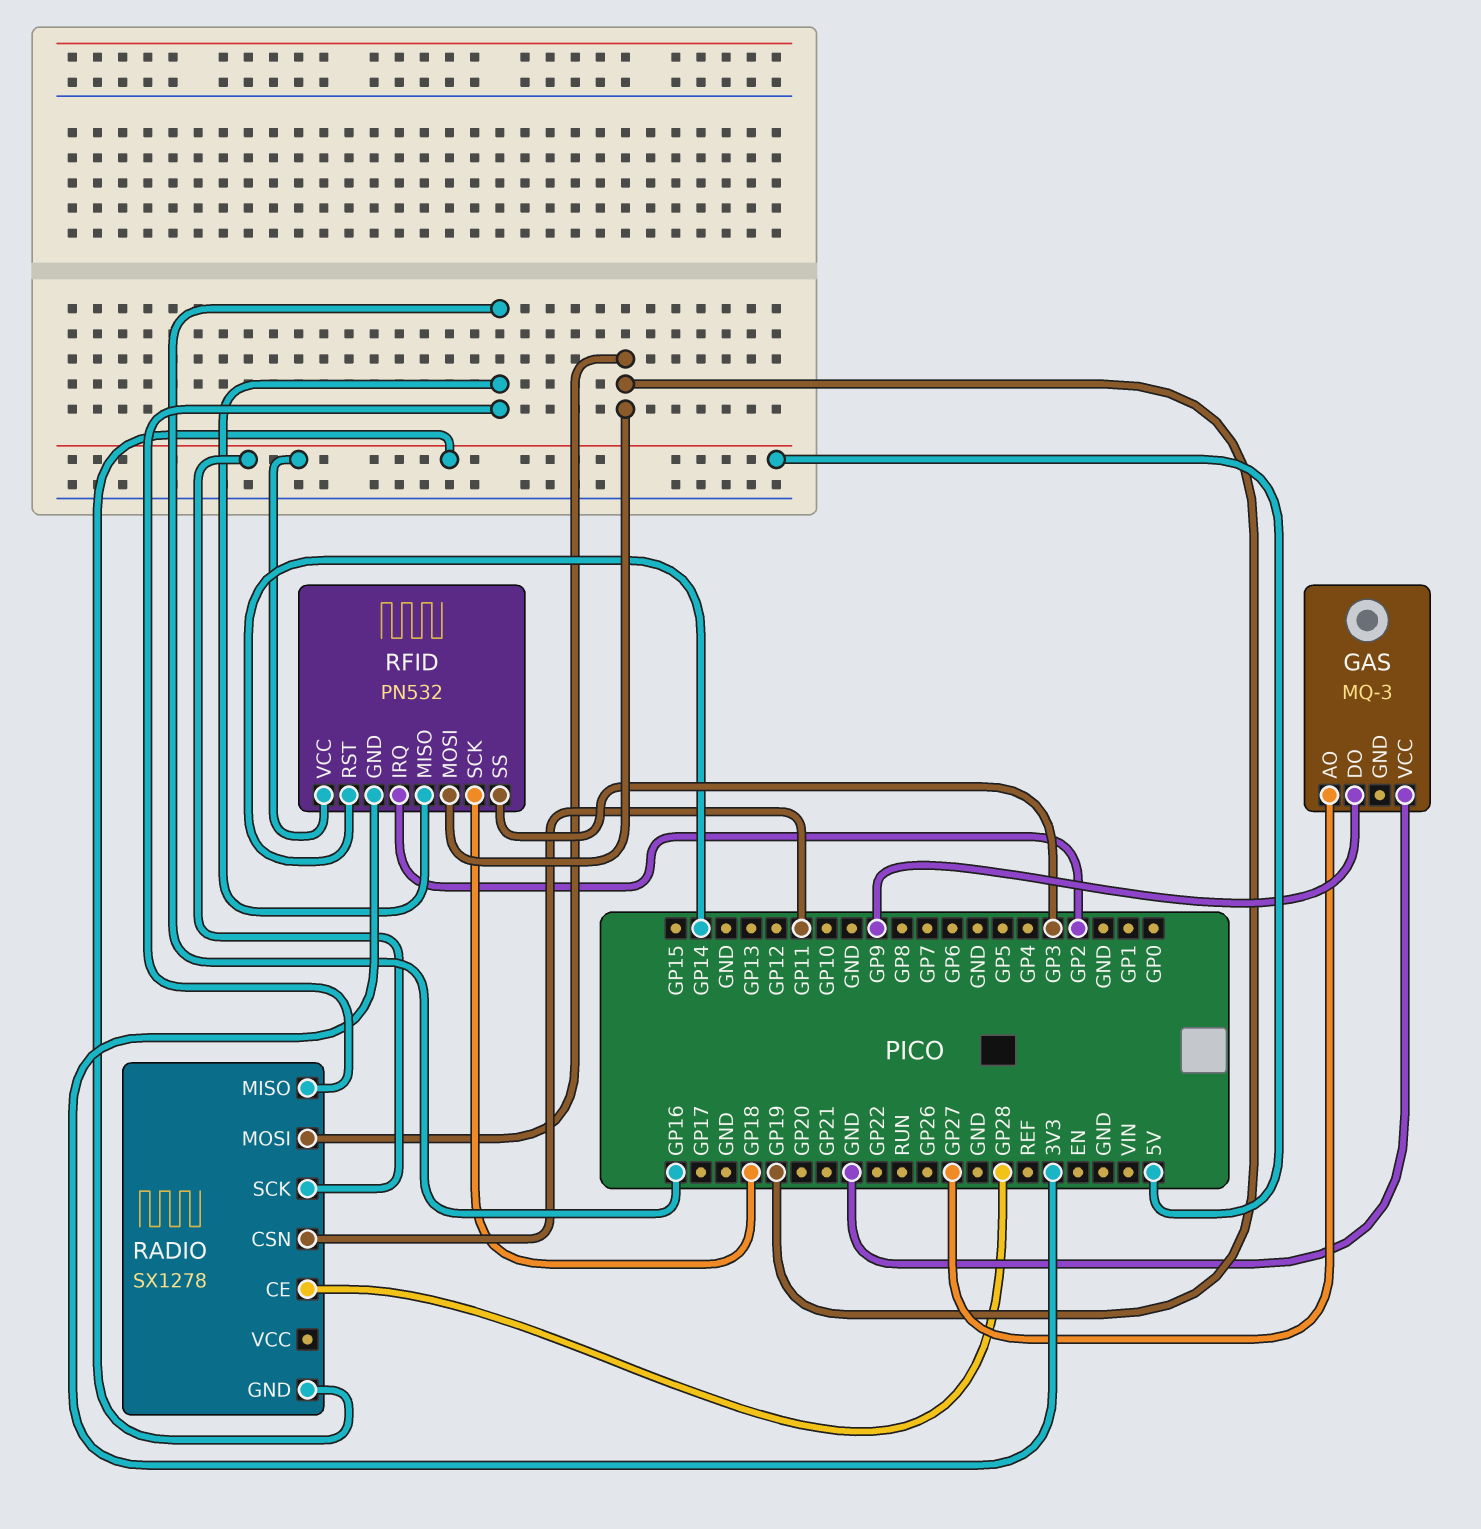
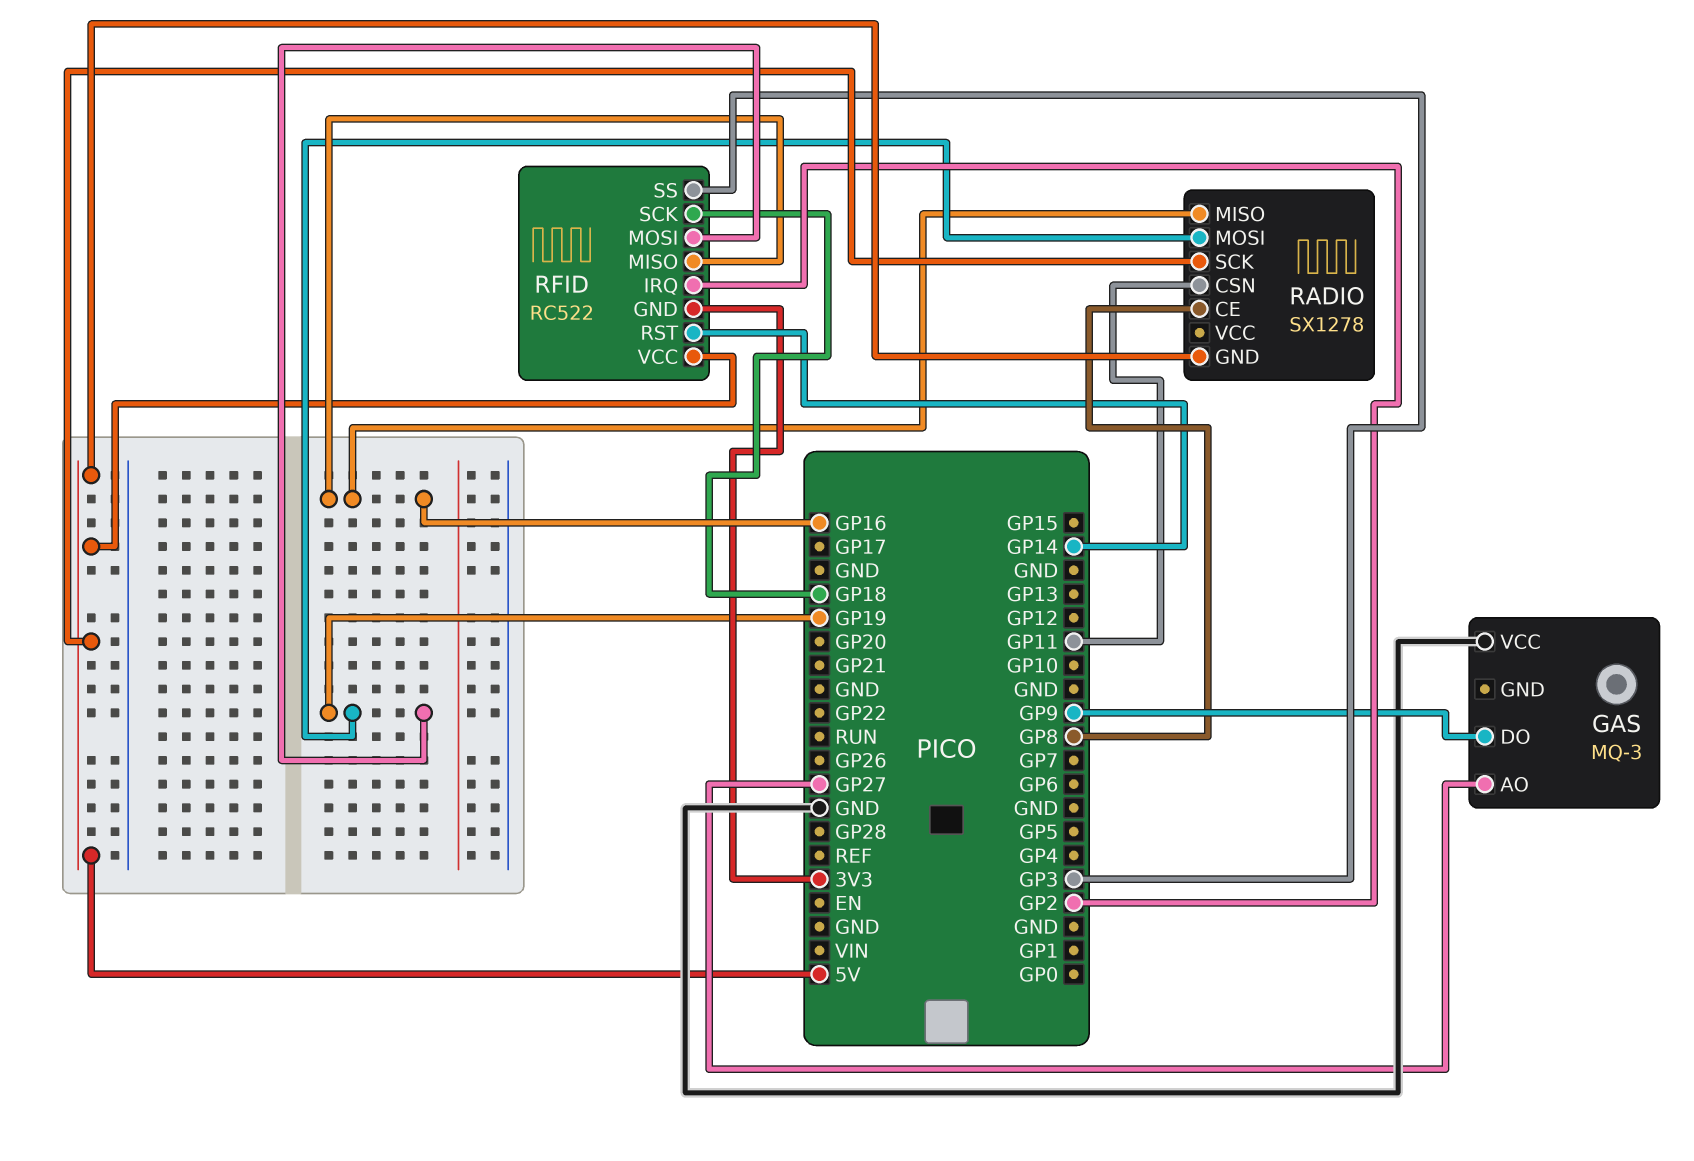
RADIO pin CE: GP28 -> GP8
RFID: PN532 -> RC522

